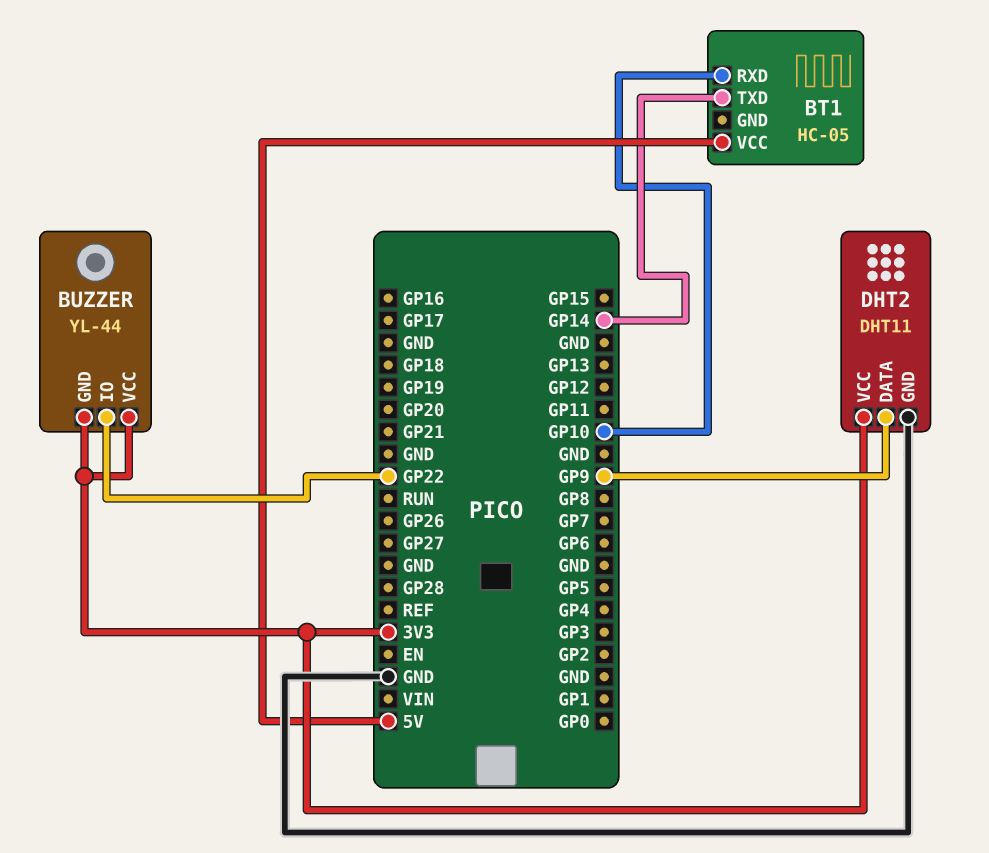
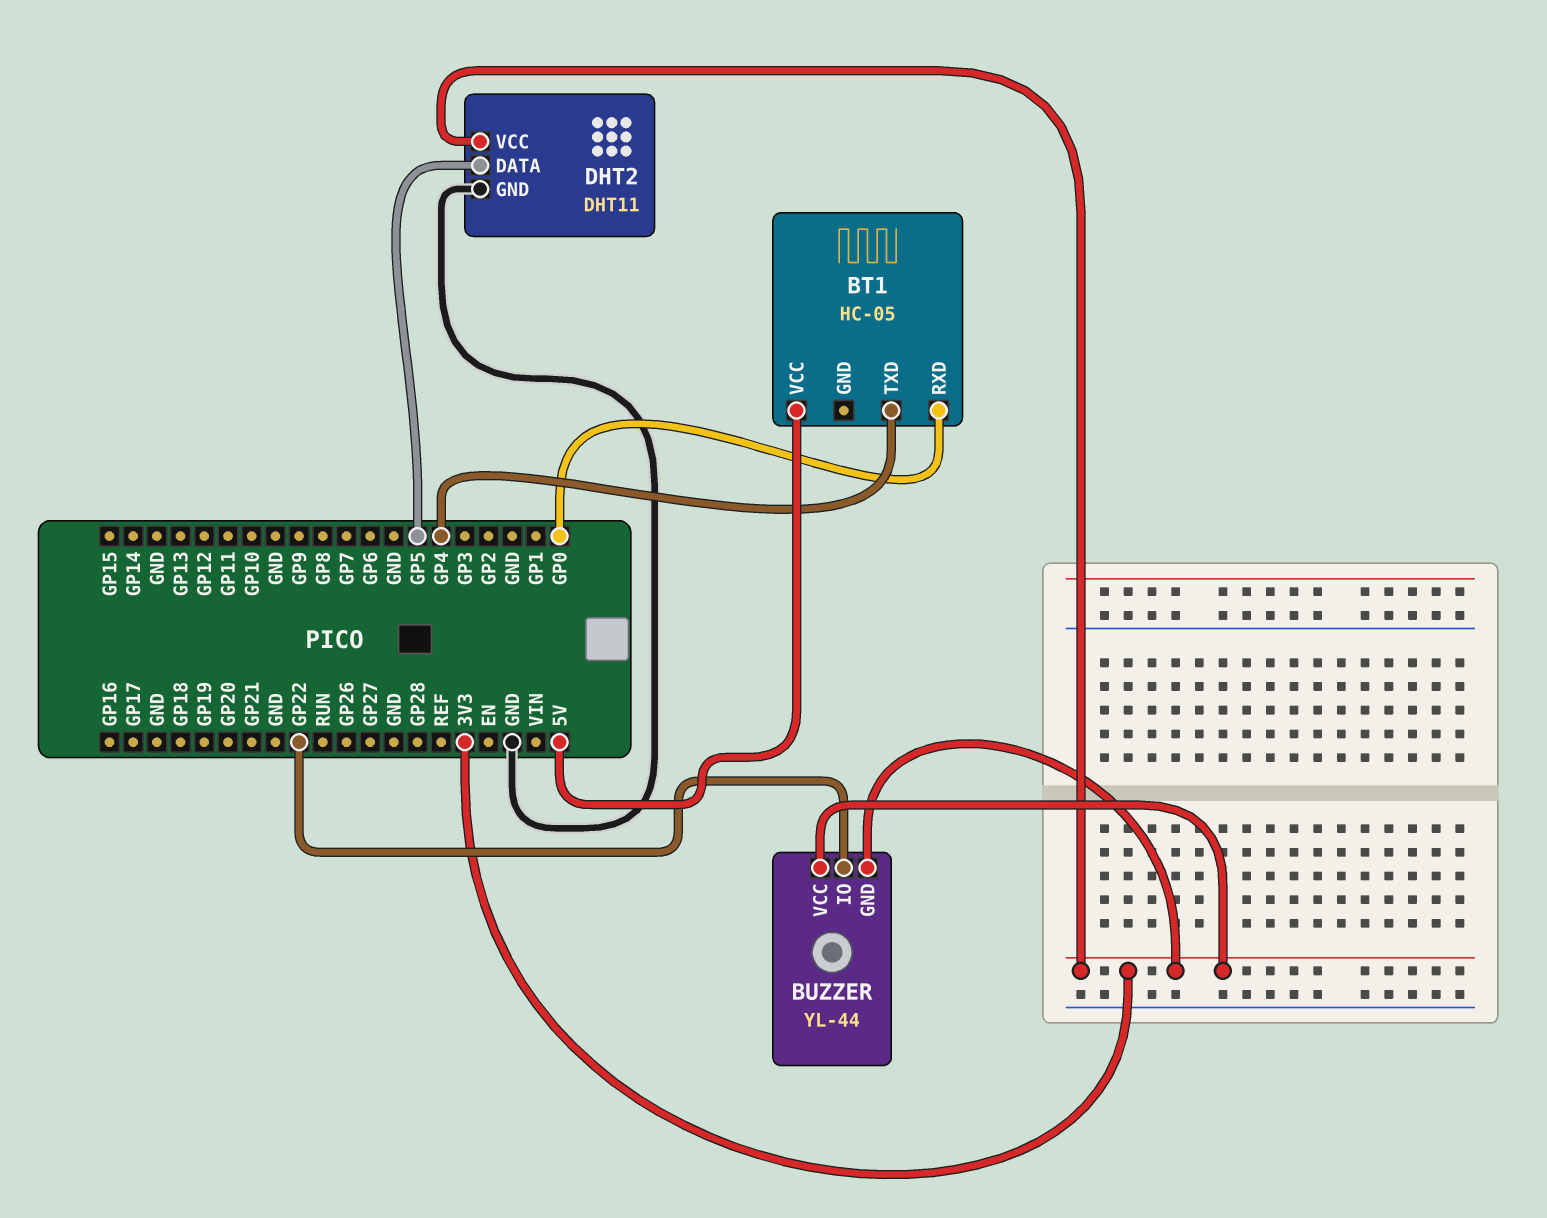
BT1 pin RXD: GP10 -> GP0
BT1 pin TXD: GP14 -> GP4
DHT2 pin DATA: GP9 -> GP5

